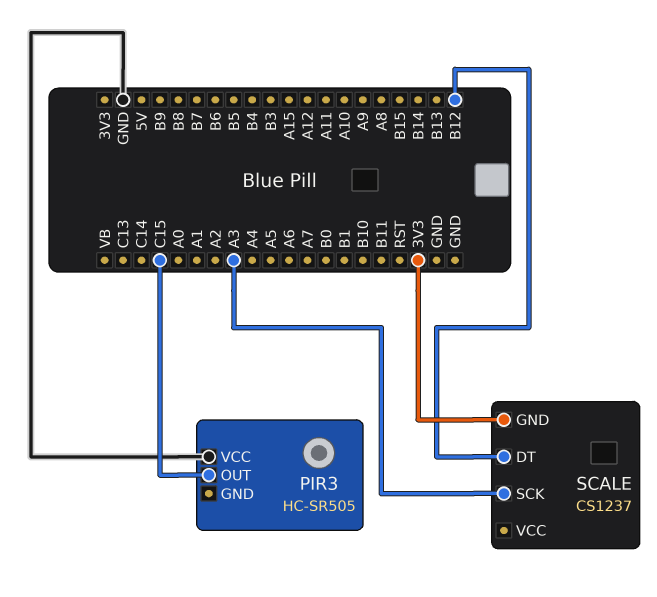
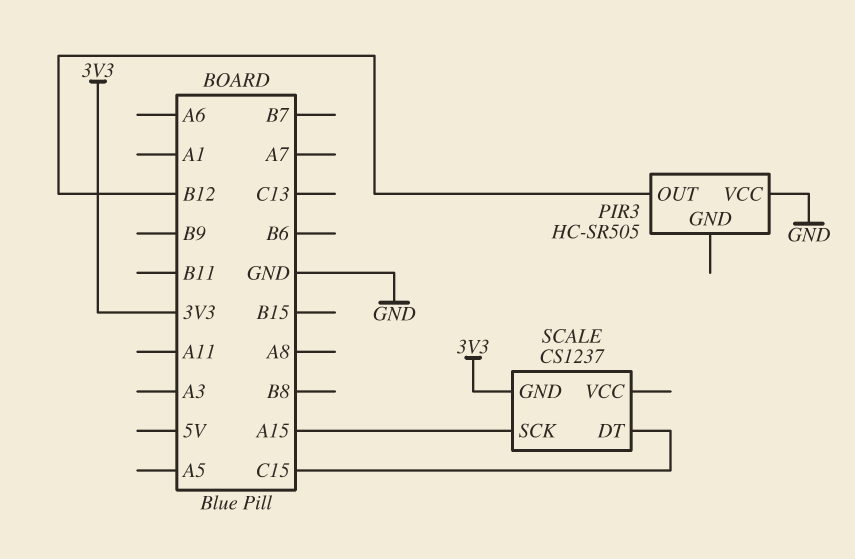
PIR3 pin OUT: C15 -> B12
SCALE pin DT: B12 -> C15
SCALE pin SCK: A3 -> A15

